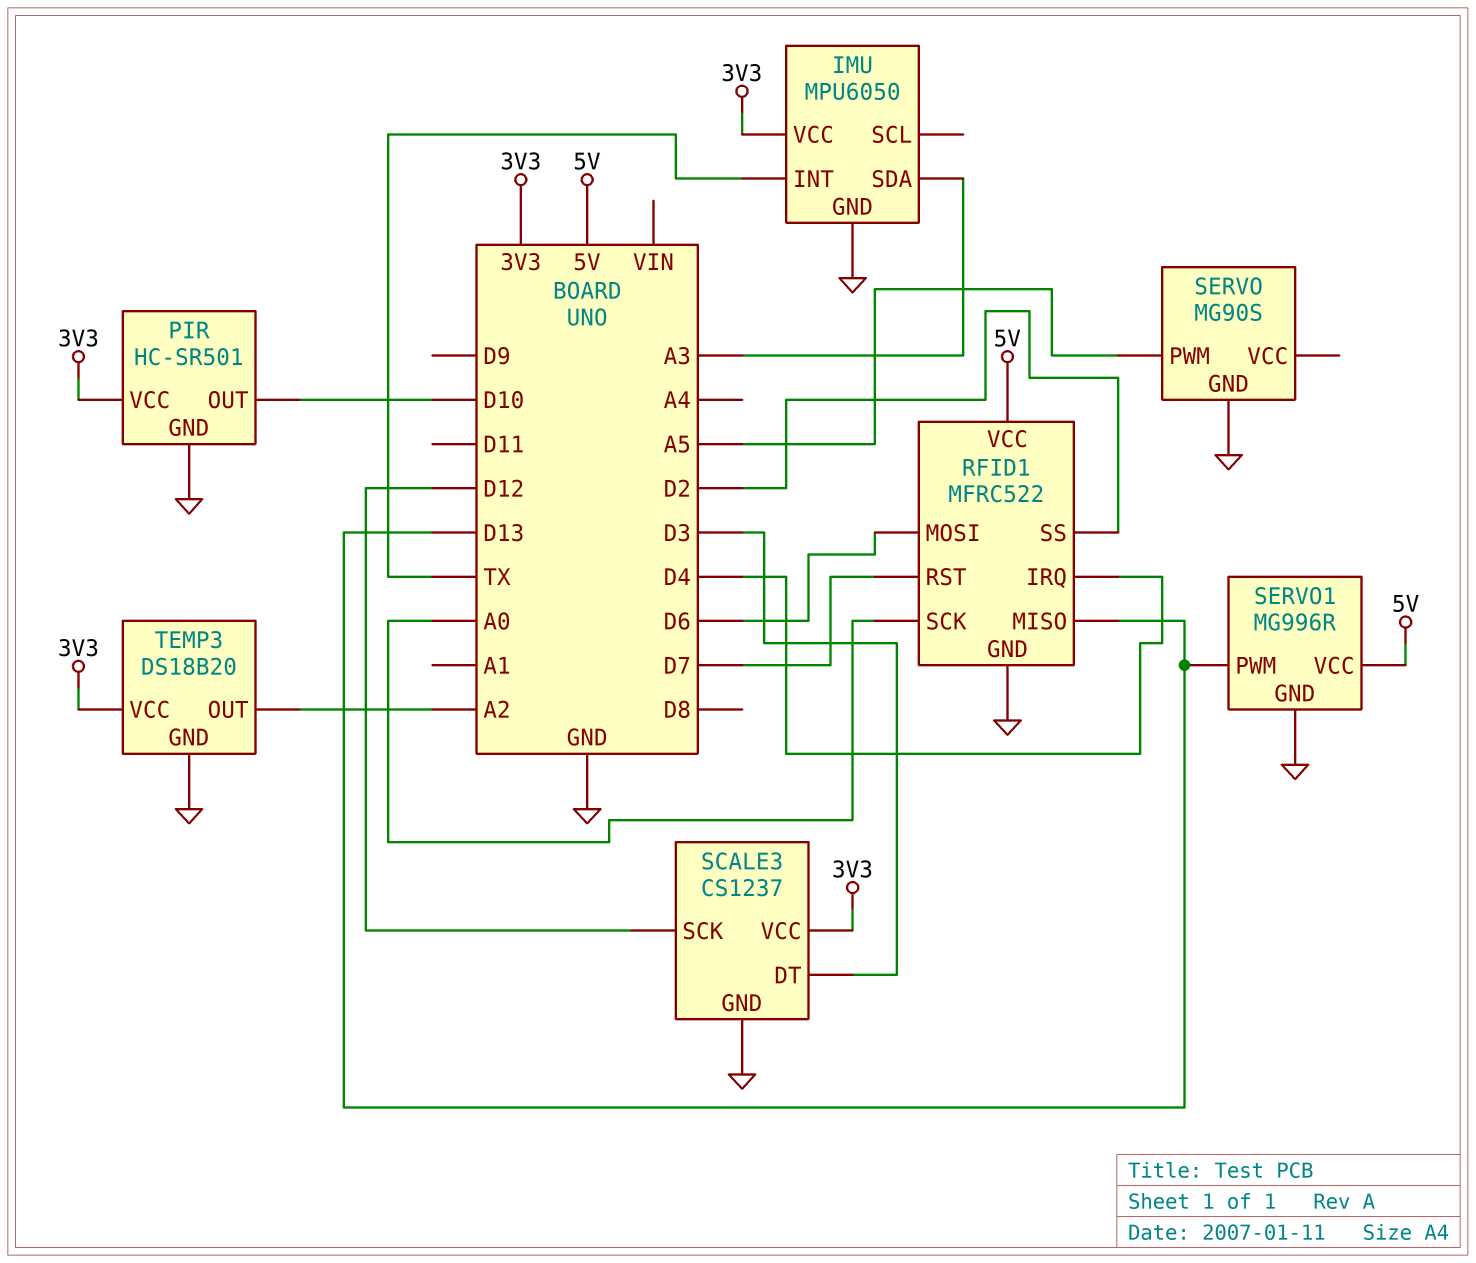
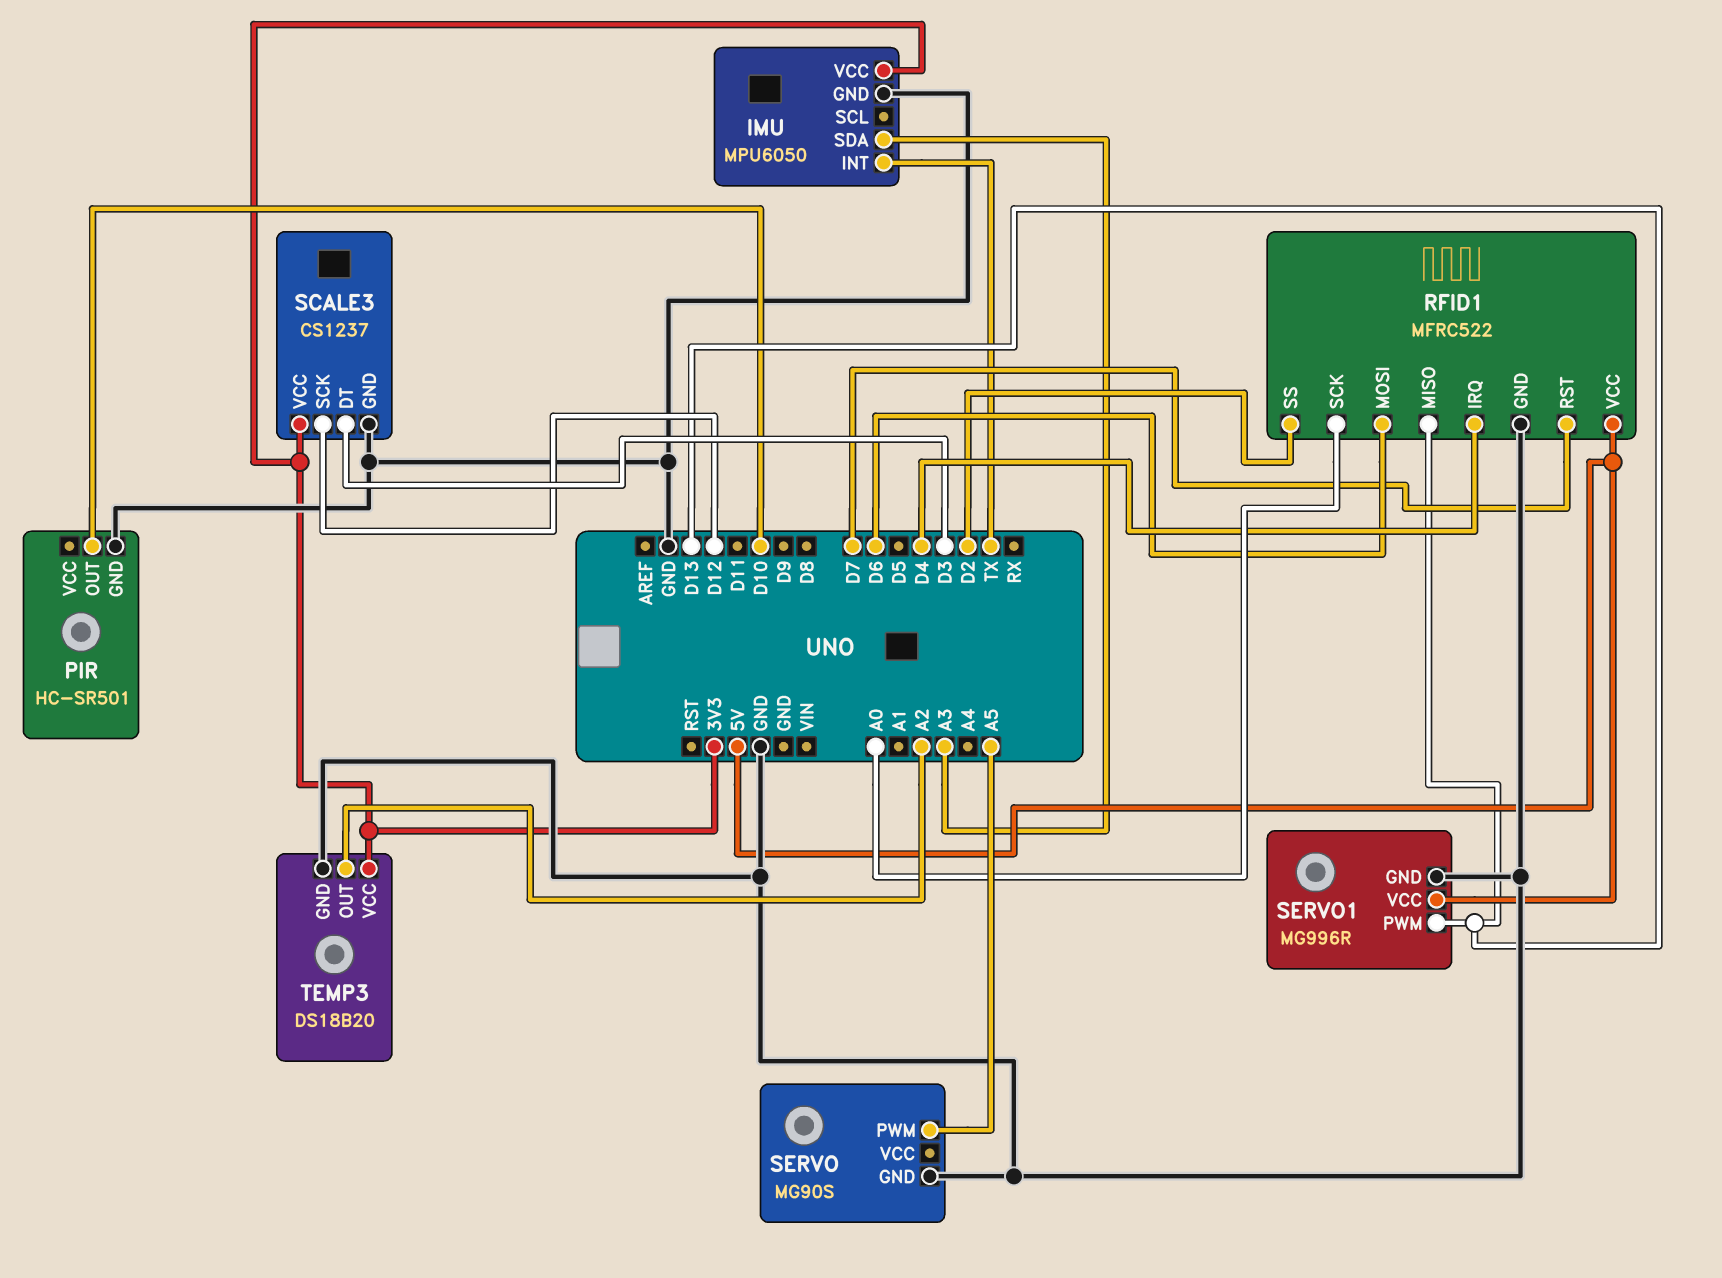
PIR pin VCC: 3V3 -> none

